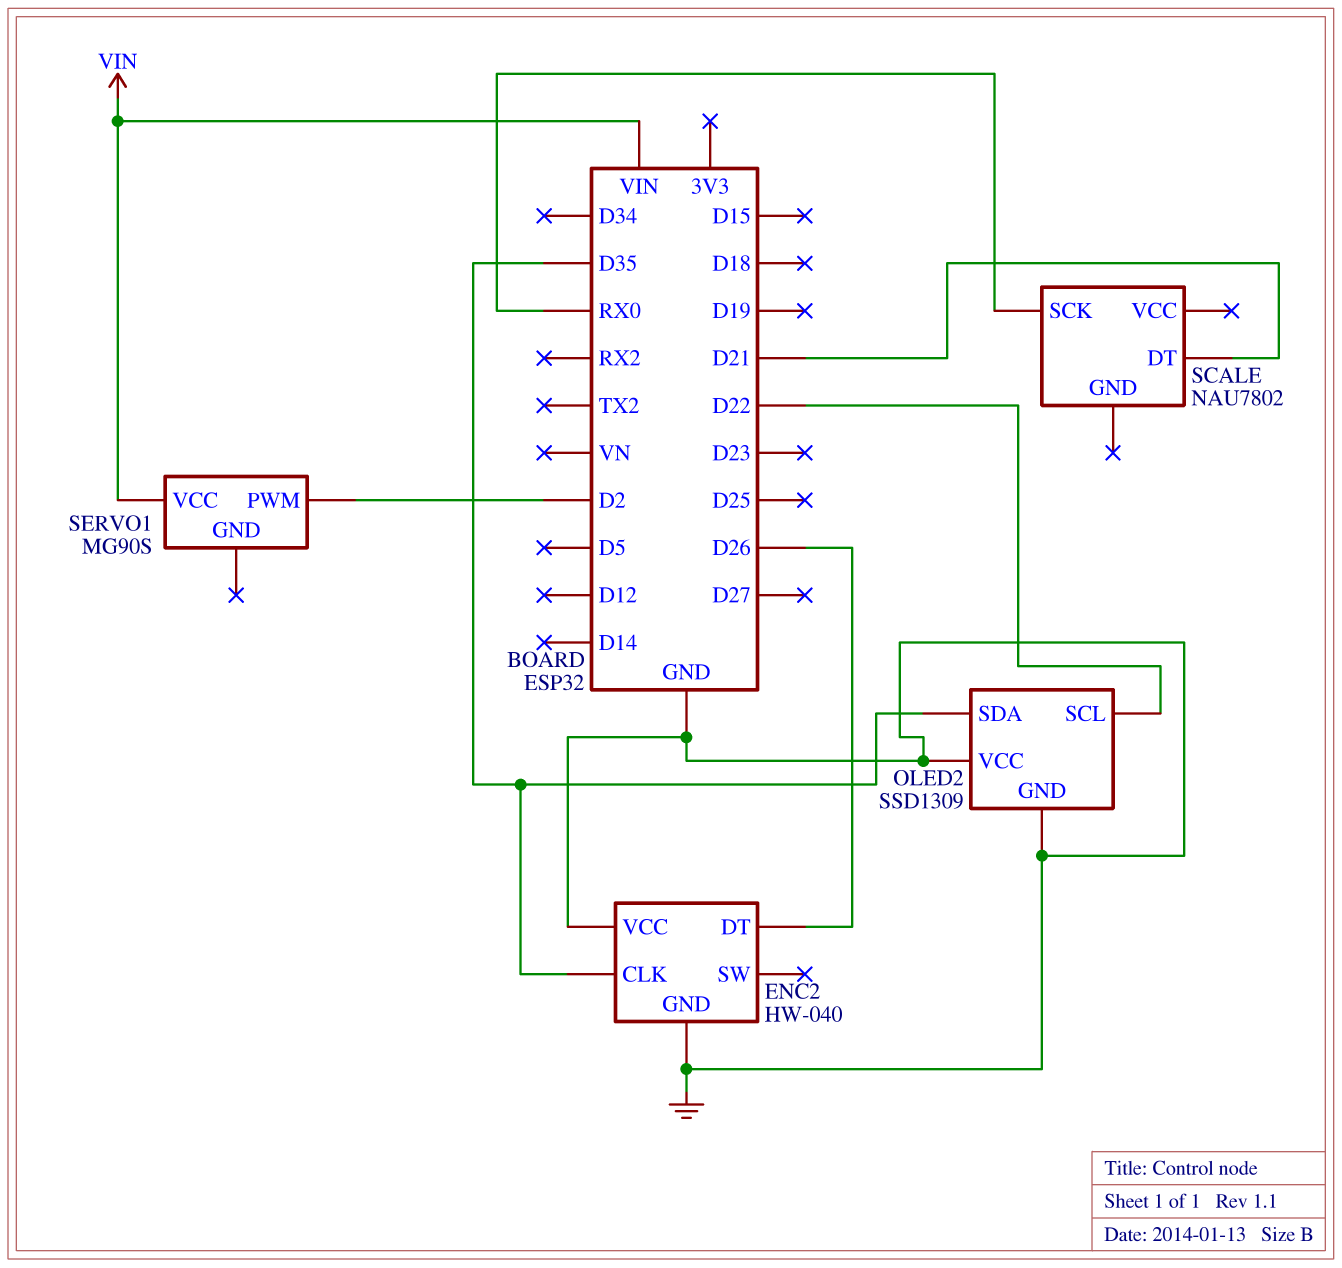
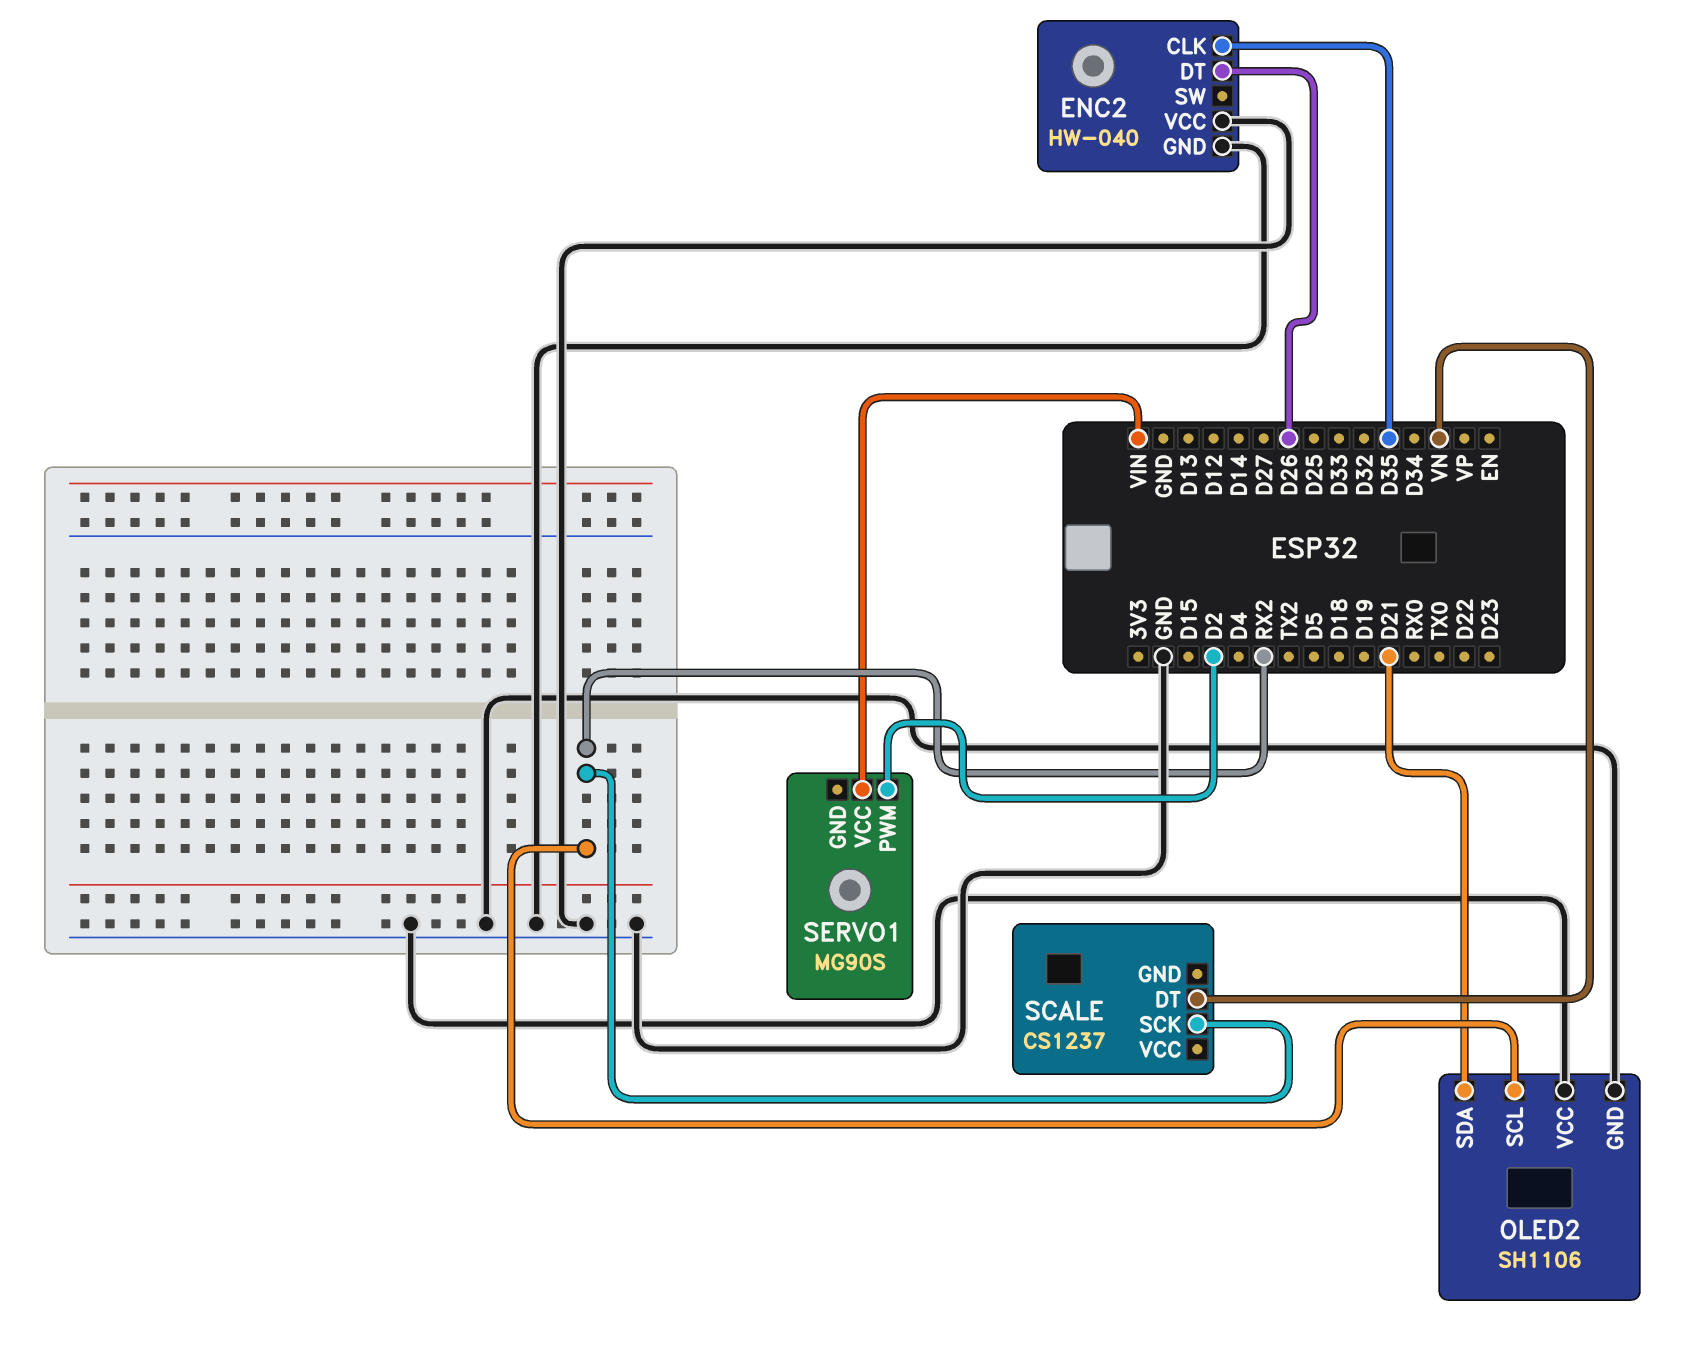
OLED2: SSD1309 -> SH1106
OLED2 pin SCL: D22 -> RX2
OLED2 pin SDA: D35 -> D21
SCALE: NAU7802 -> CS1237
SCALE pin DT: D21 -> VN
SCALE pin SCK: RX0 -> RX2

